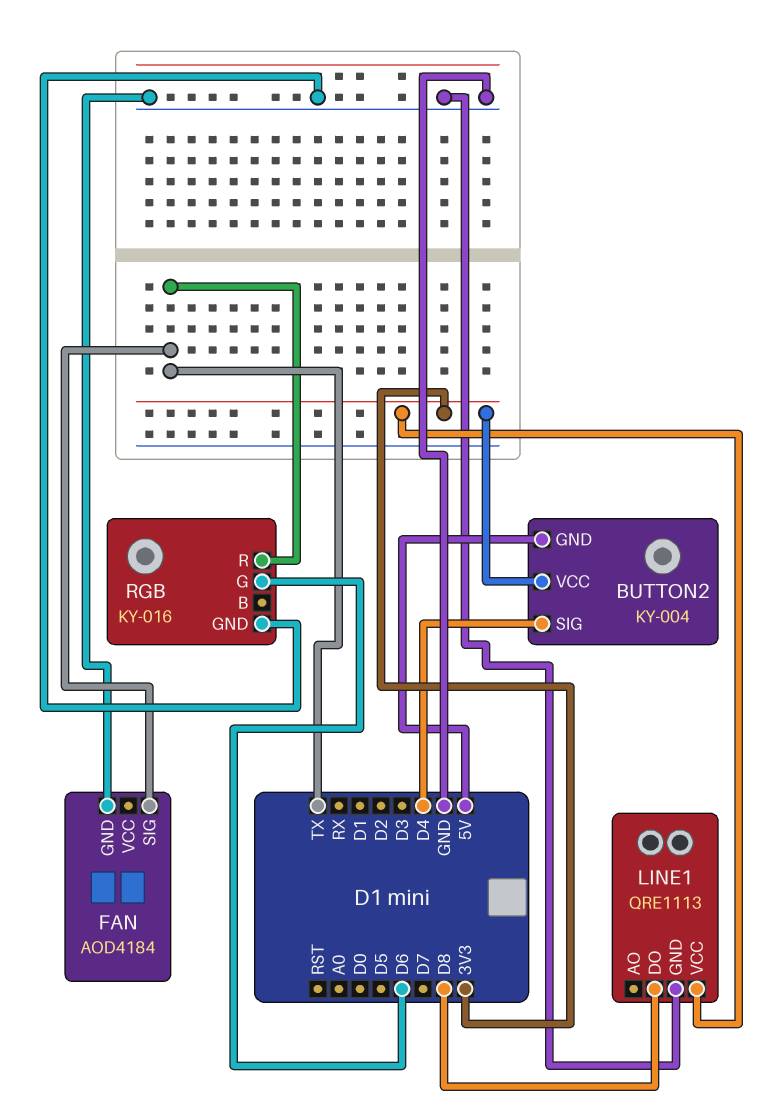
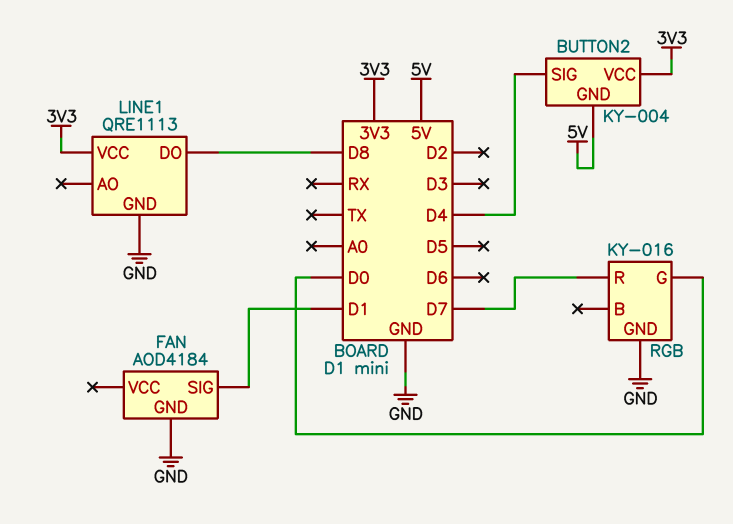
FAN pin SIG: TX -> D1
RGB pin G: D6 -> D0
RGB pin R: TX -> D7

